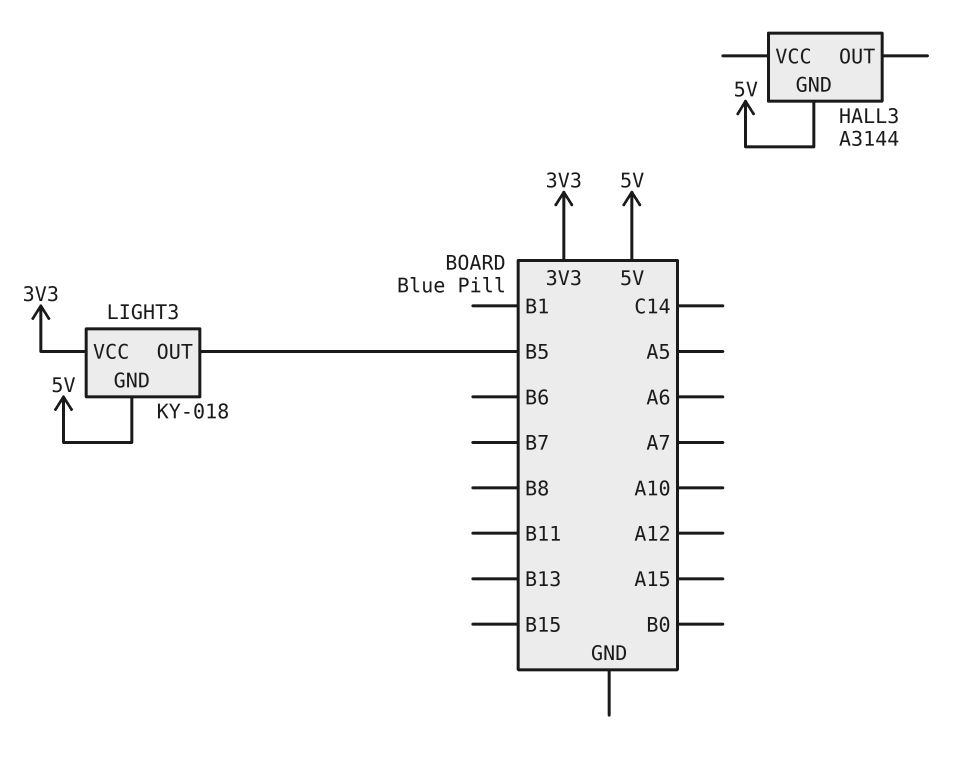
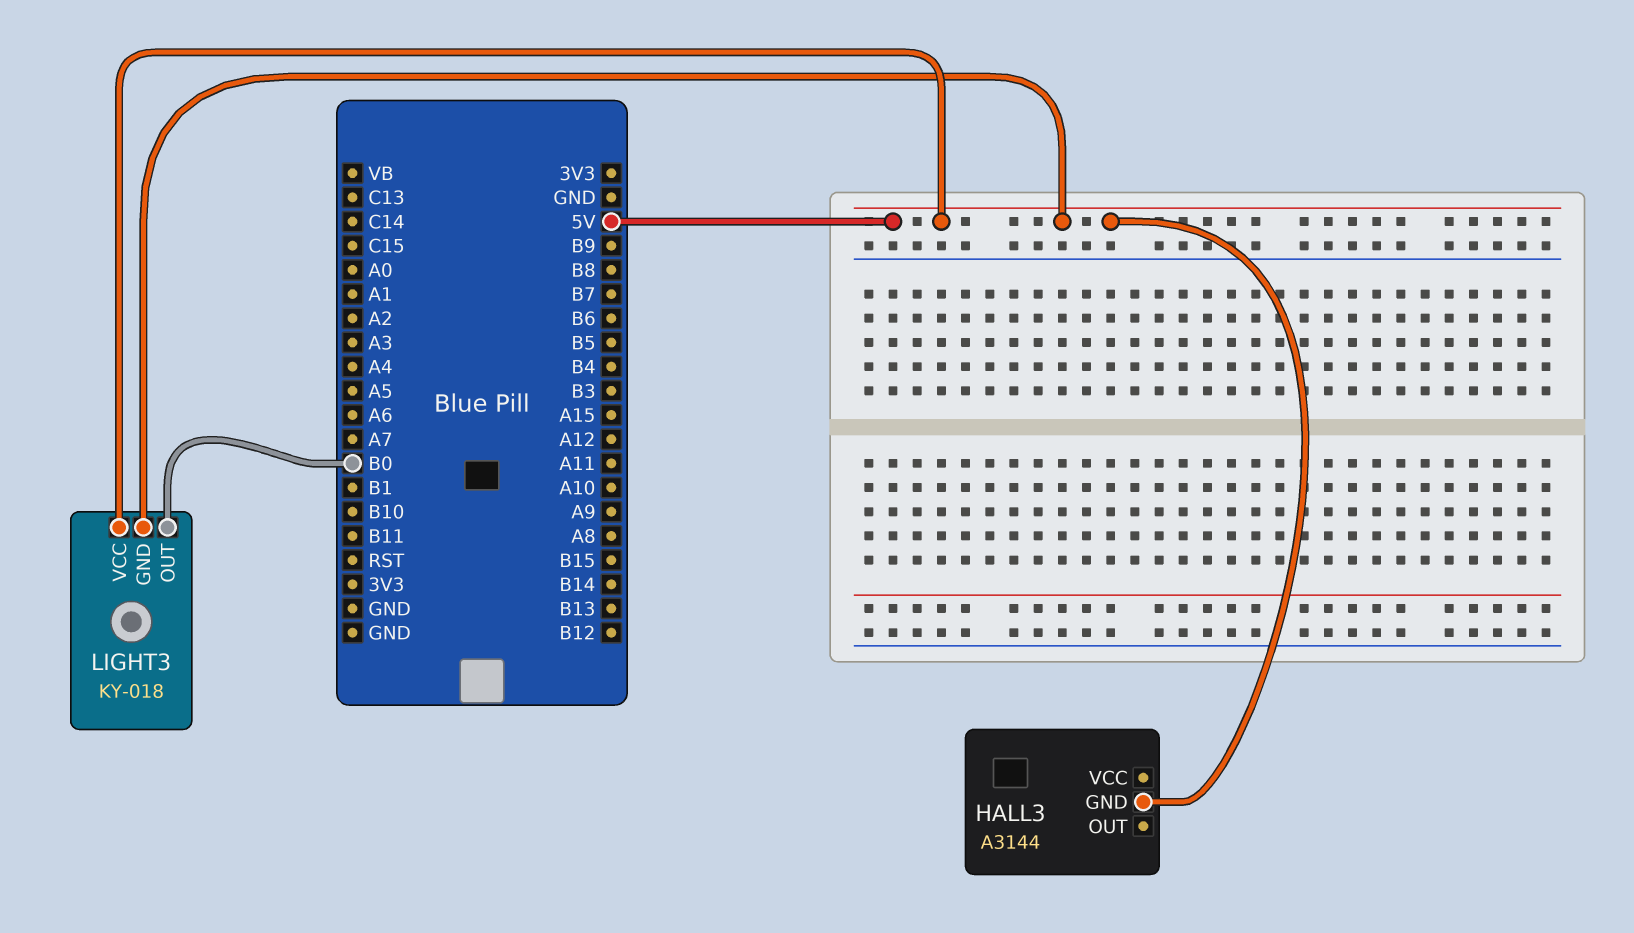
LIGHT3 pin OUT: B5 -> B0
LIGHT3 pin VCC: 3V3 -> 5V

